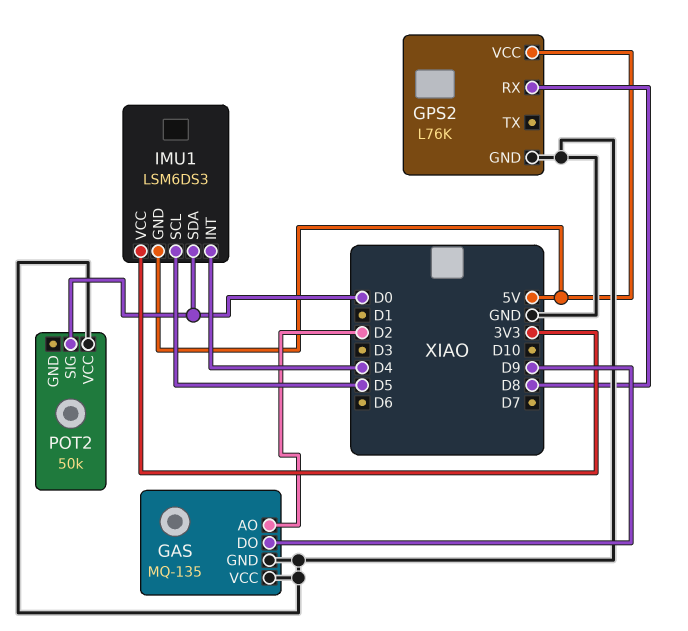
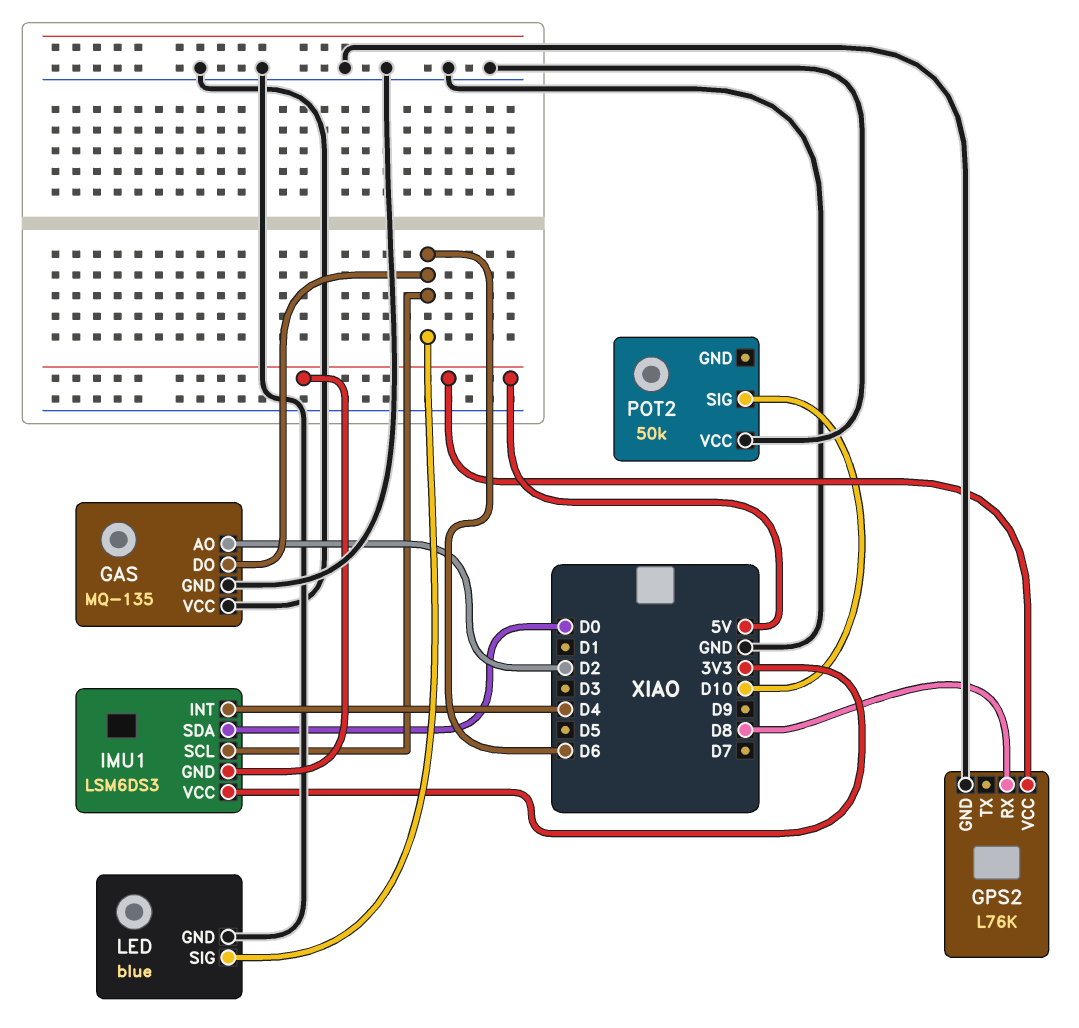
GAS pin DO: D9 -> D6
IMU1 pin SCL: D5 -> D6
LED: none -> blue
LED pin GND: none -> GND
LED pin SIG: none -> D6
POT2 pin SIG: D0 -> D10

